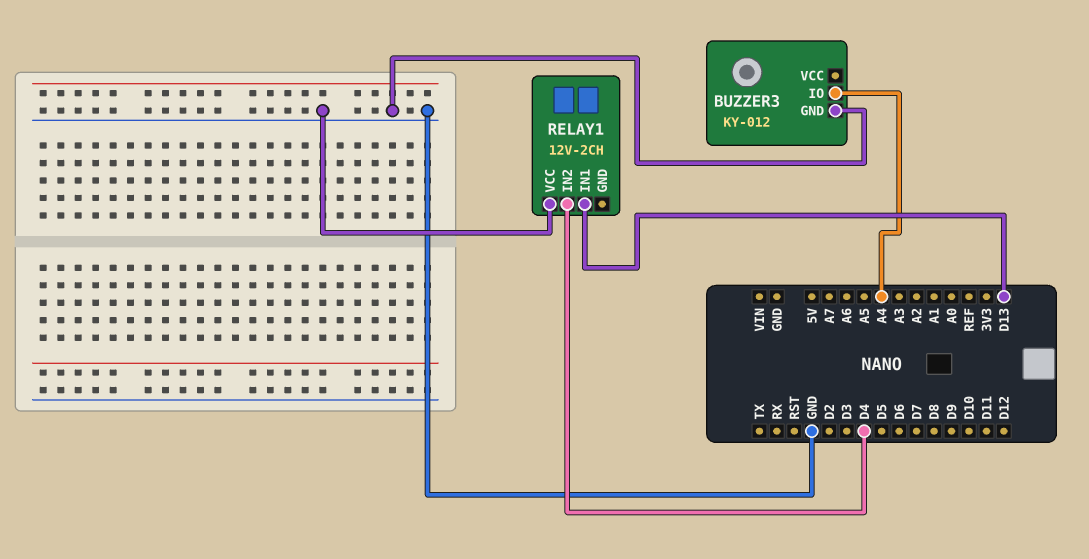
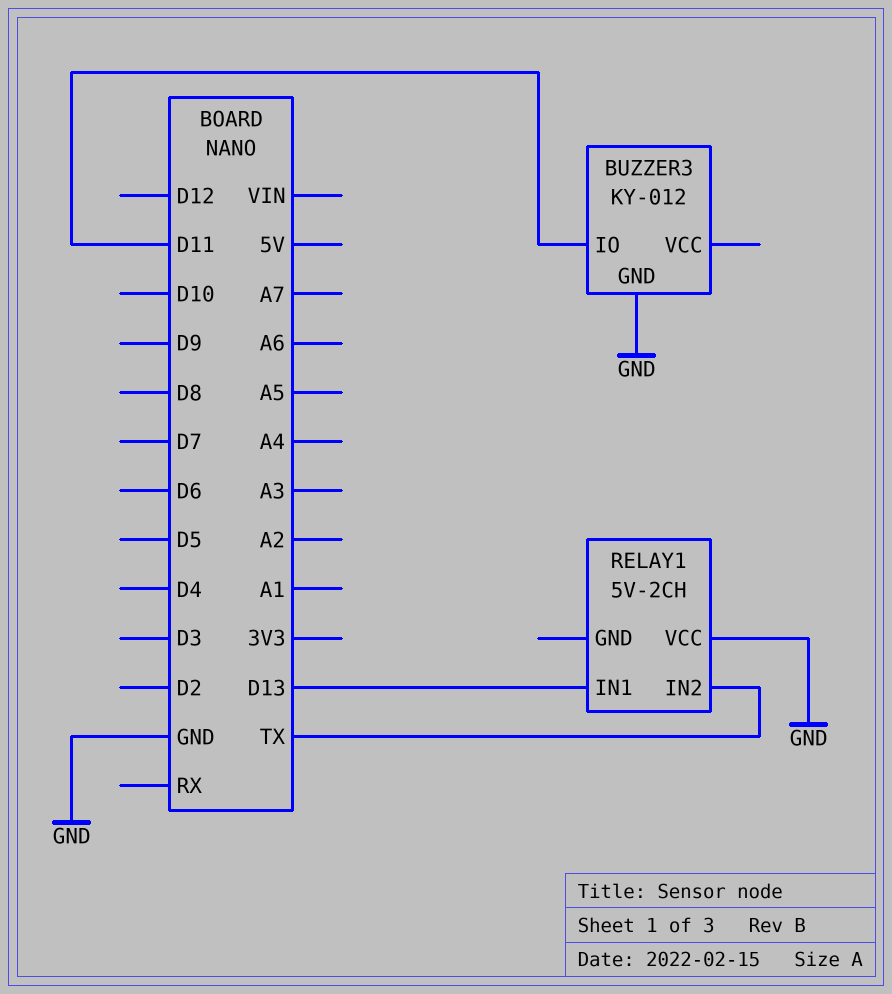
BUZZER3 pin IO: A4 -> D11
RELAY1: 12V-2CH -> 5V-2CH
RELAY1 pin IN2: D4 -> TX

